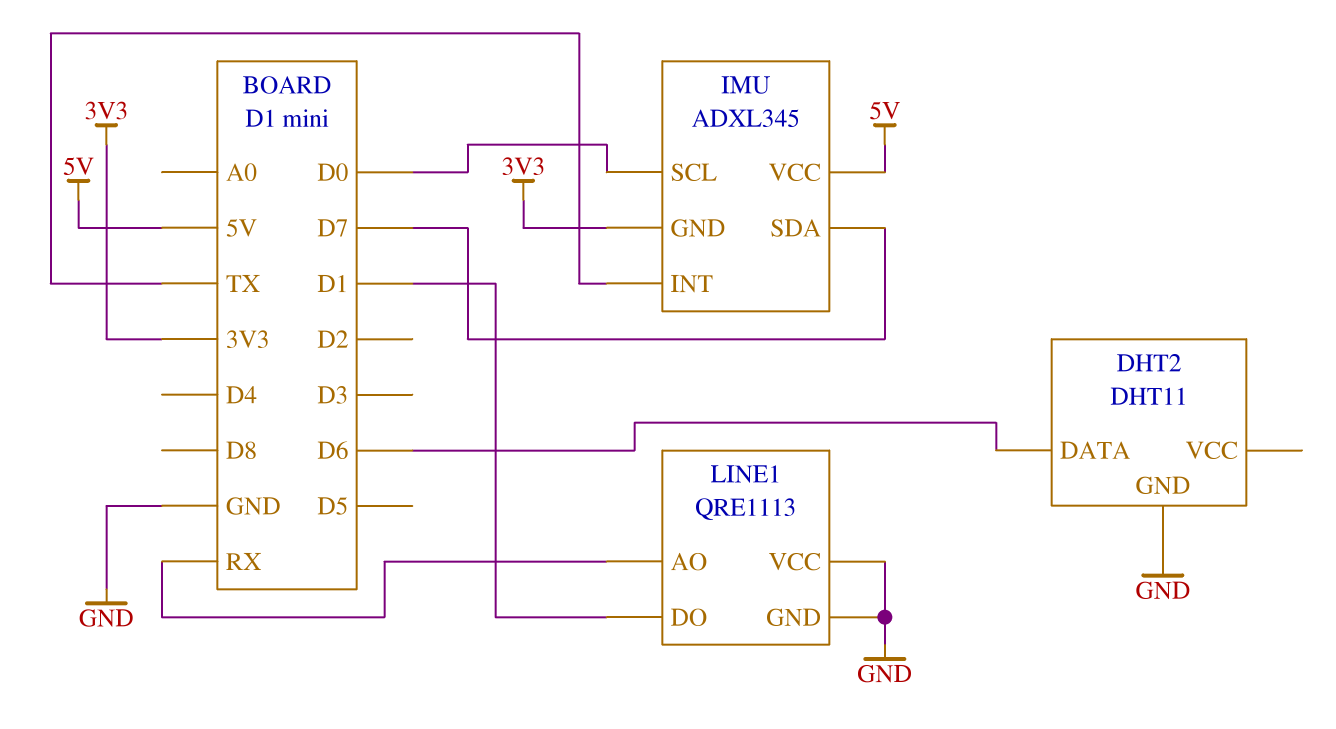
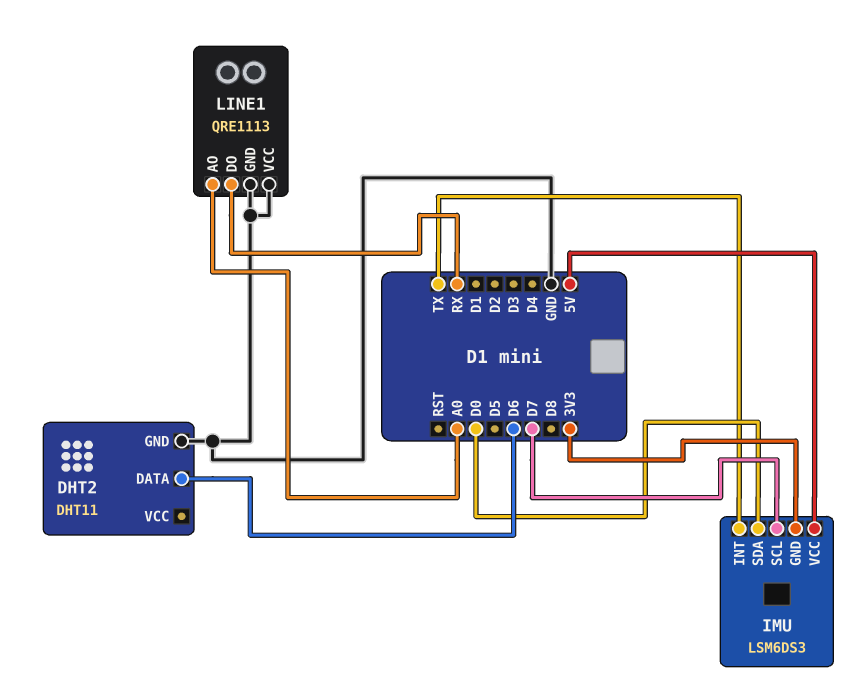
IMU: ADXL345 -> LSM6DS3
IMU pin SCL: D0 -> D7
IMU pin SDA: D7 -> D0
LINE1 pin AO: RX -> A0
LINE1 pin DO: D1 -> RX

